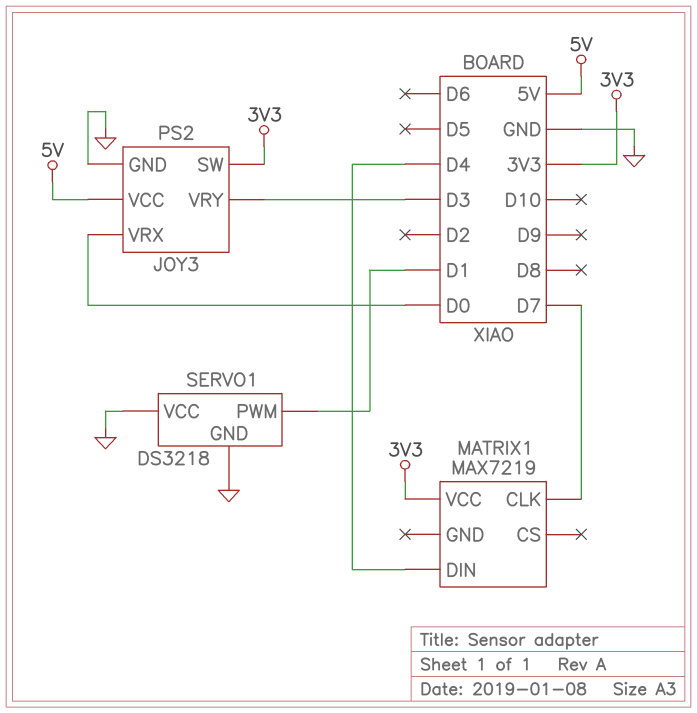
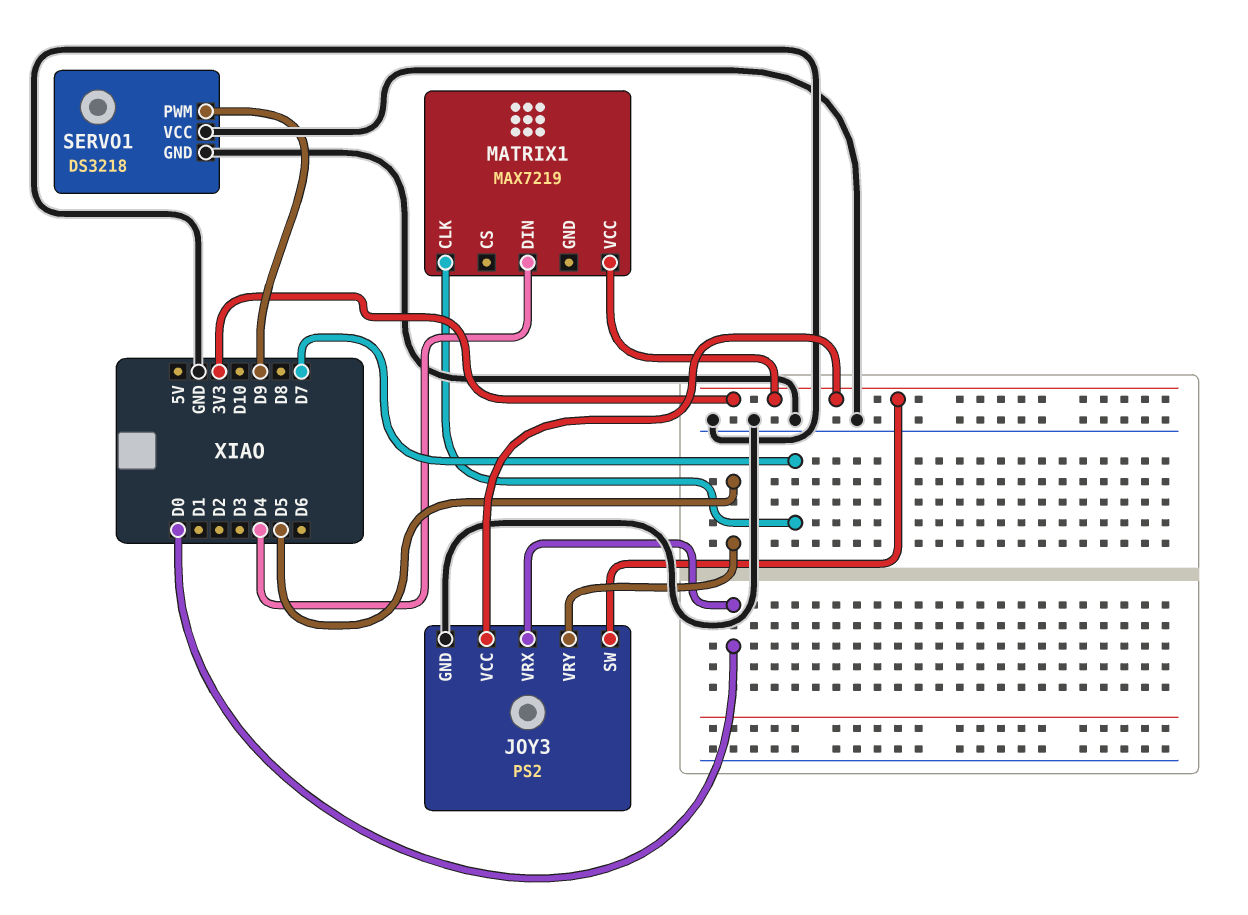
JOY3 pin VCC: 5V -> 3V3
JOY3 pin VRY: D3 -> D5
SERVO1 pin PWM: D1 -> D9

